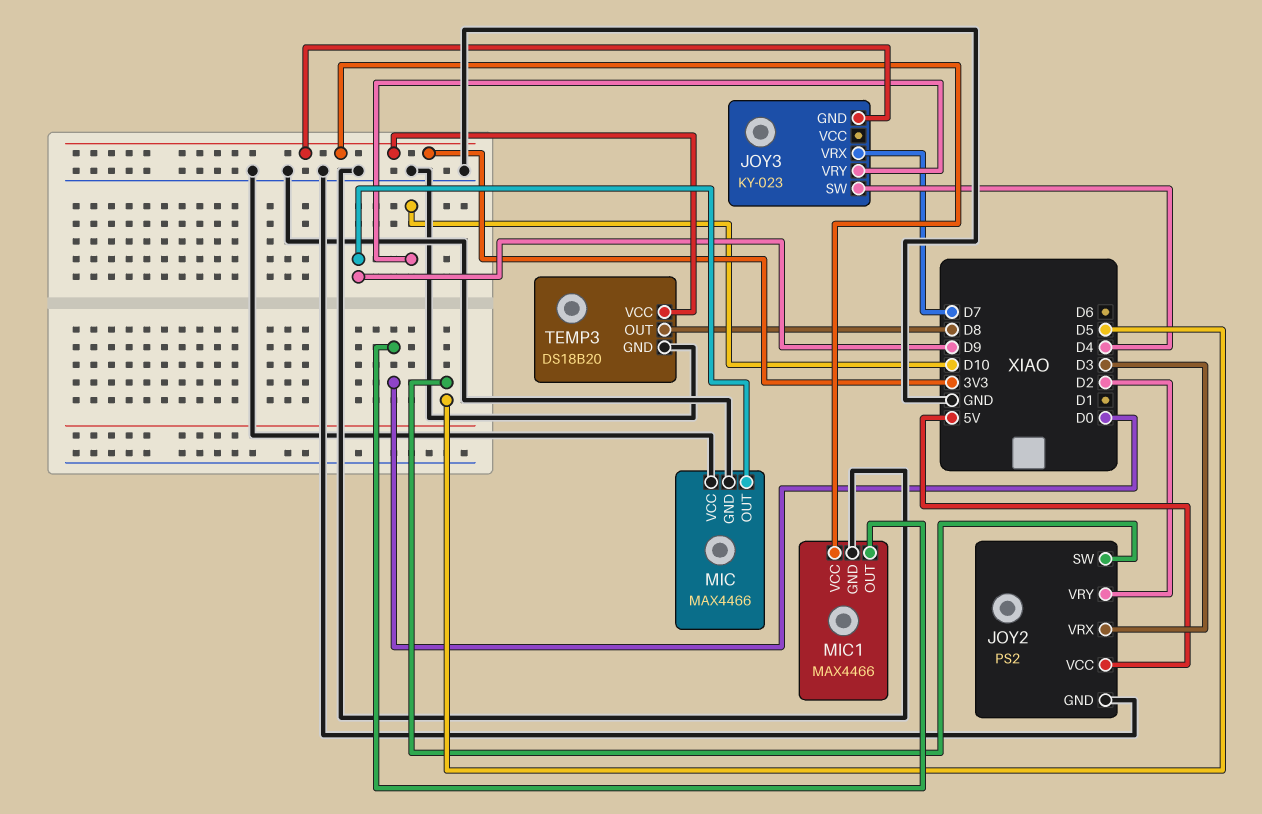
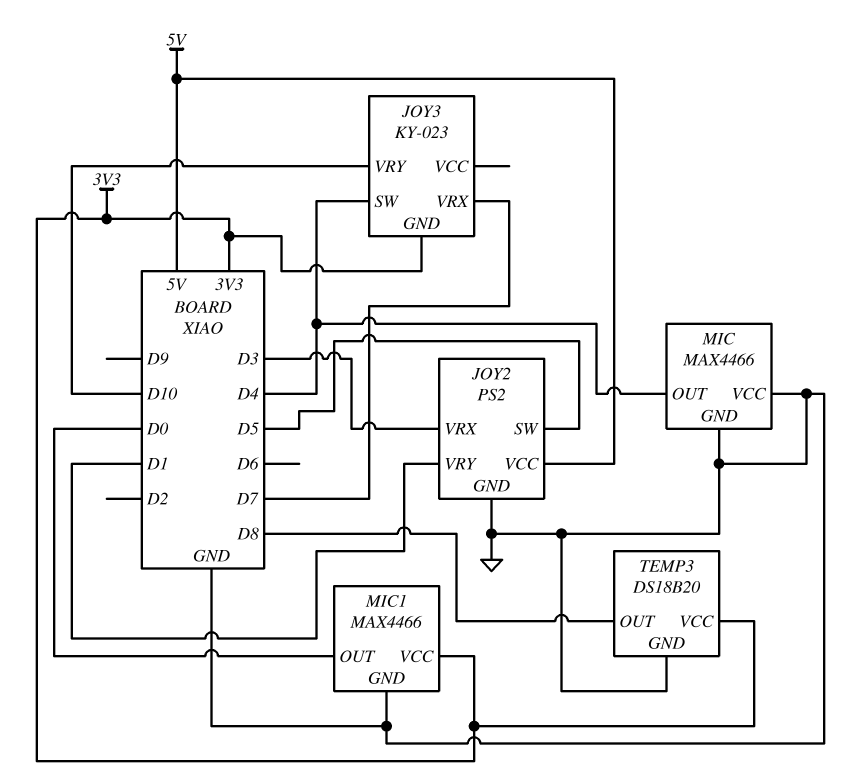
JOY2 pin VRY: D2 -> D1
MIC pin OUT: D9 -> D4

